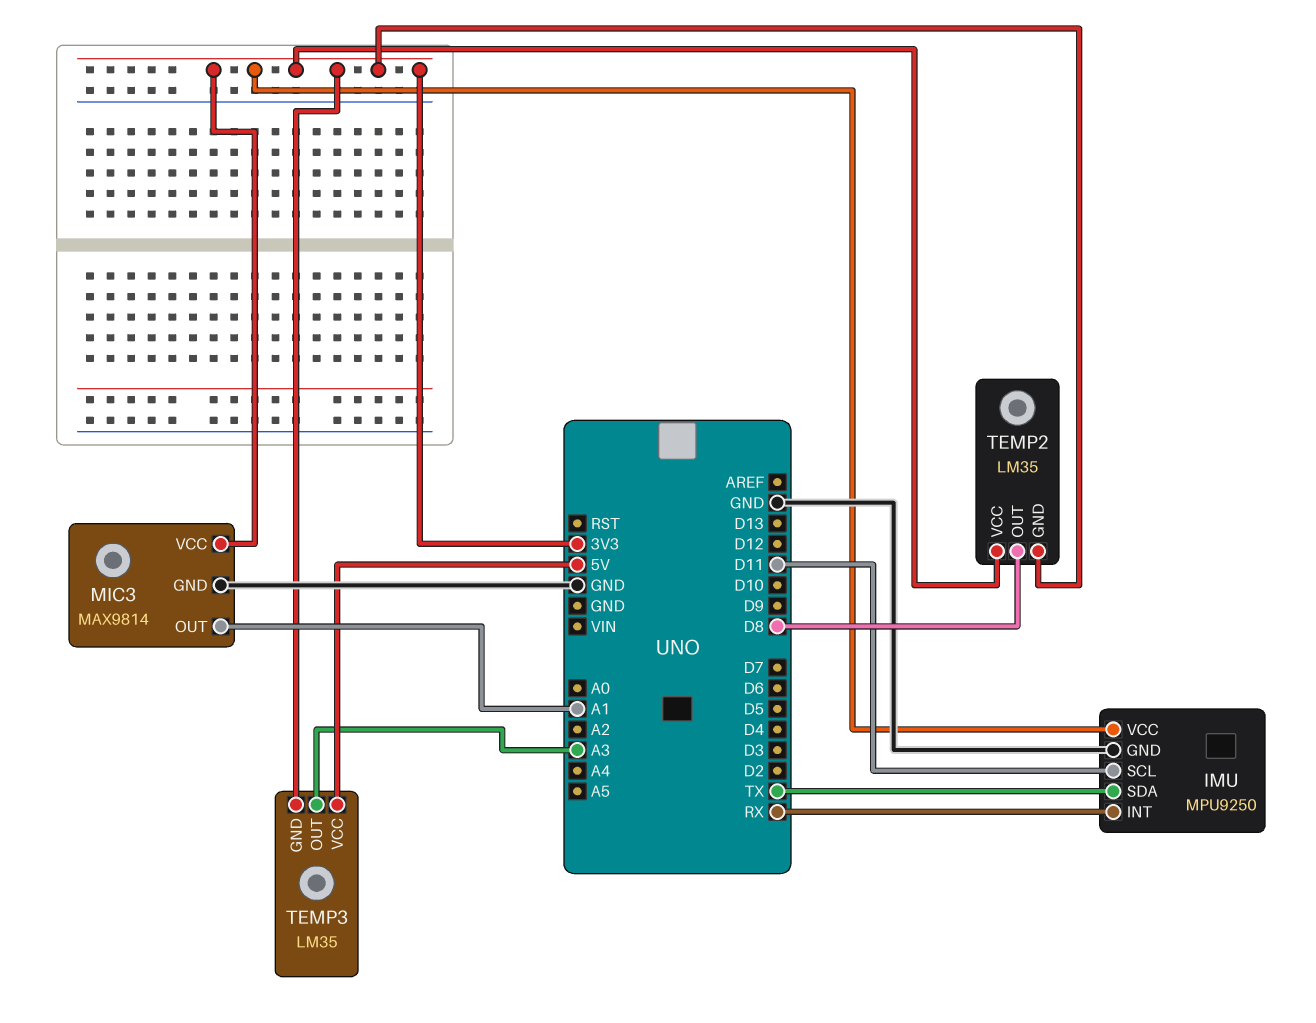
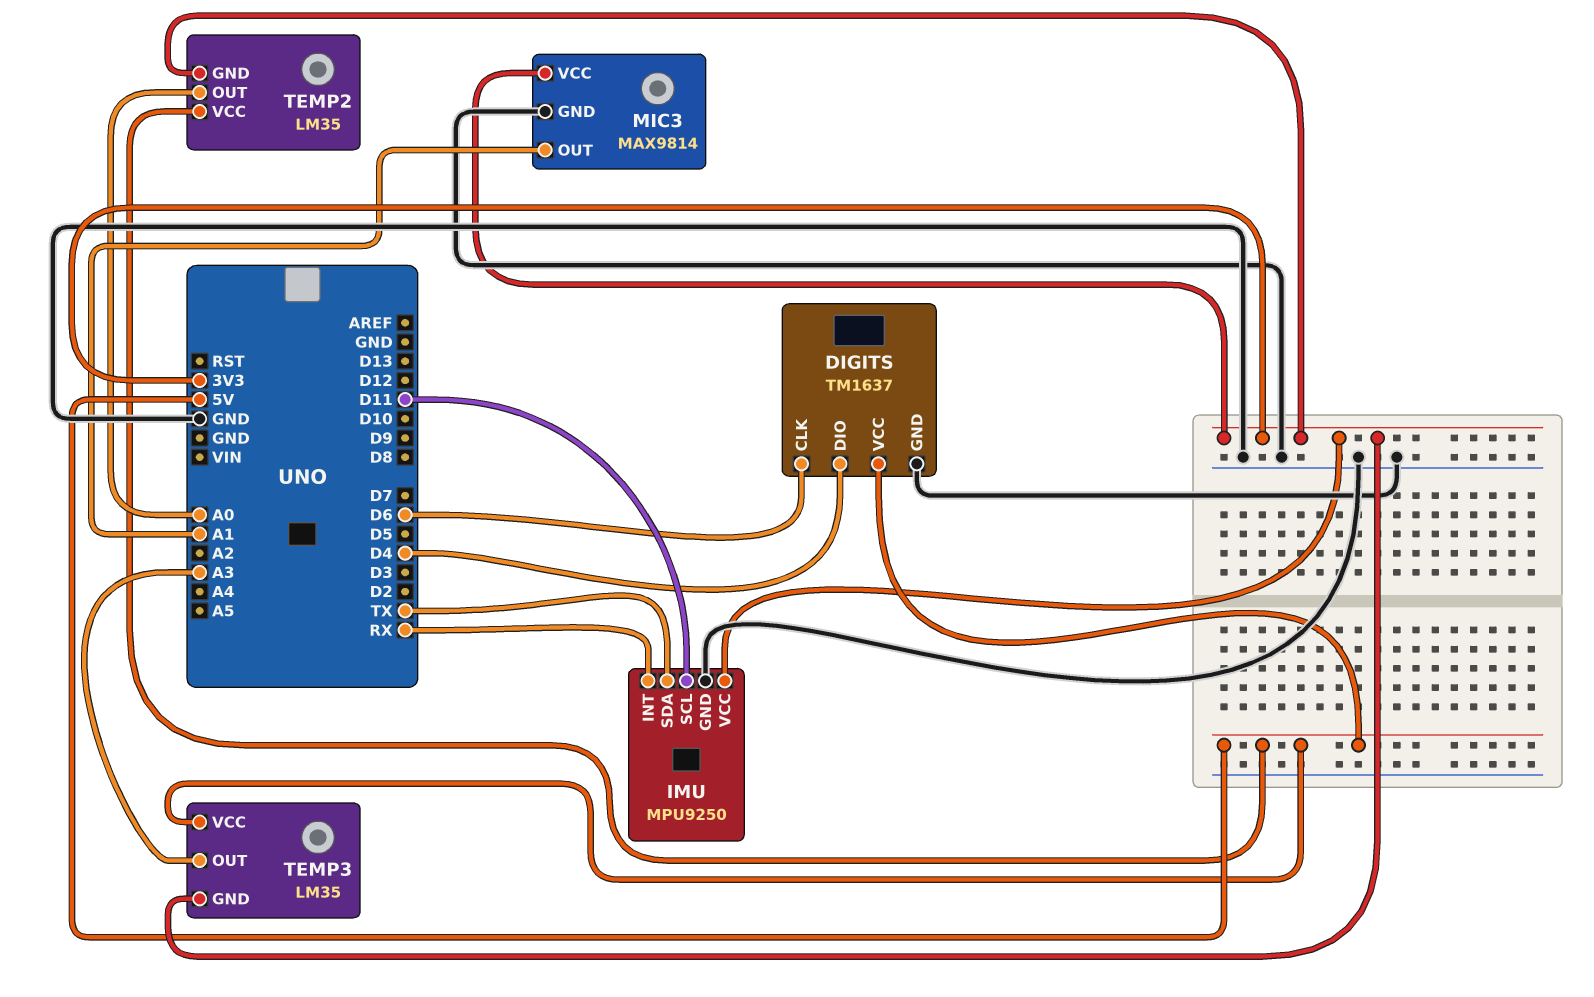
DIGITS: none -> TM1637
DIGITS pin CLK: none -> D6
DIGITS pin DIO: none -> D4
DIGITS pin GND: none -> GND
DIGITS pin VCC: none -> 5V
TEMP2 pin OUT: D8 -> A0
TEMP2 pin VCC: 3V3 -> 5V

